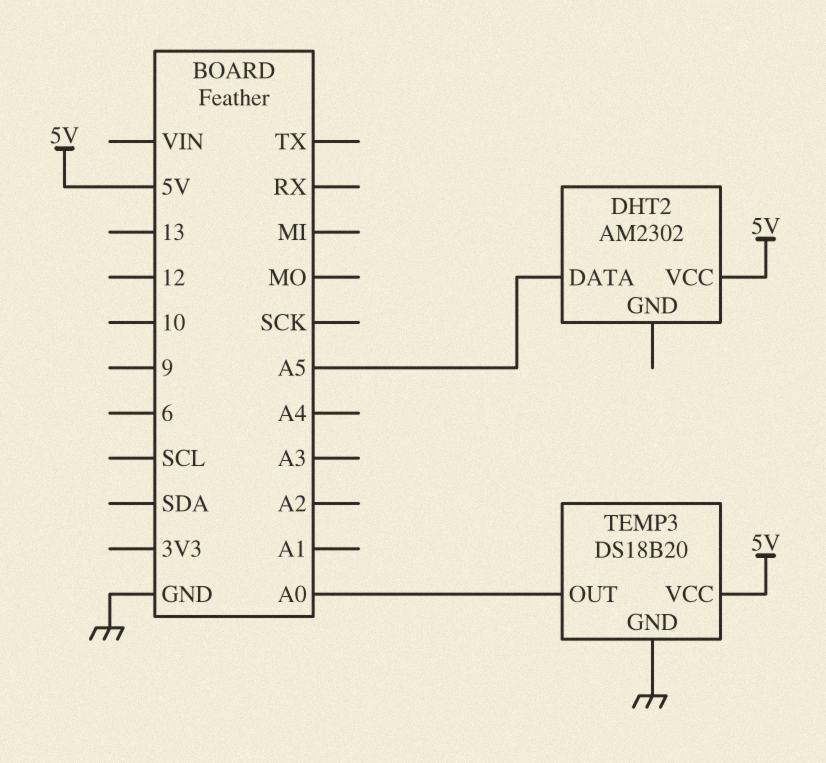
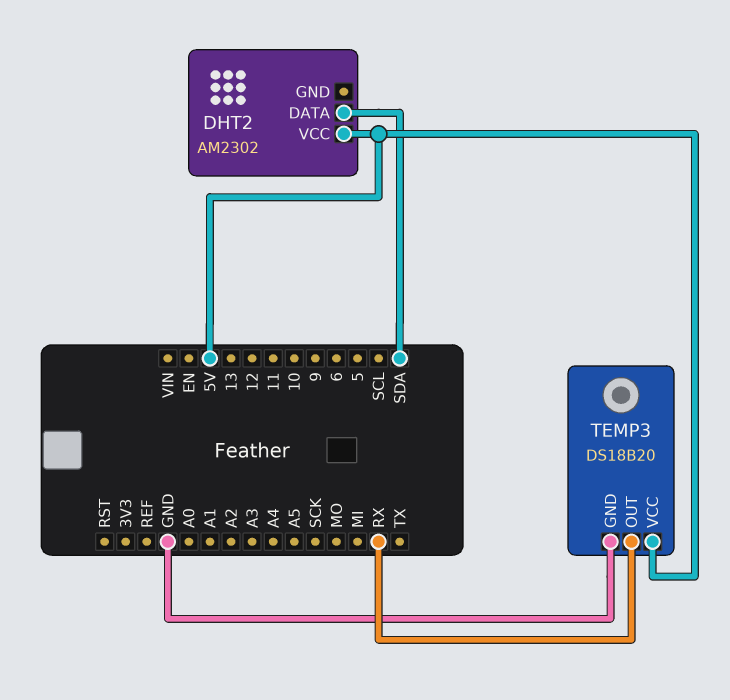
DHT2 pin DATA: A5 -> SDA
TEMP3 pin OUT: A0 -> RX

